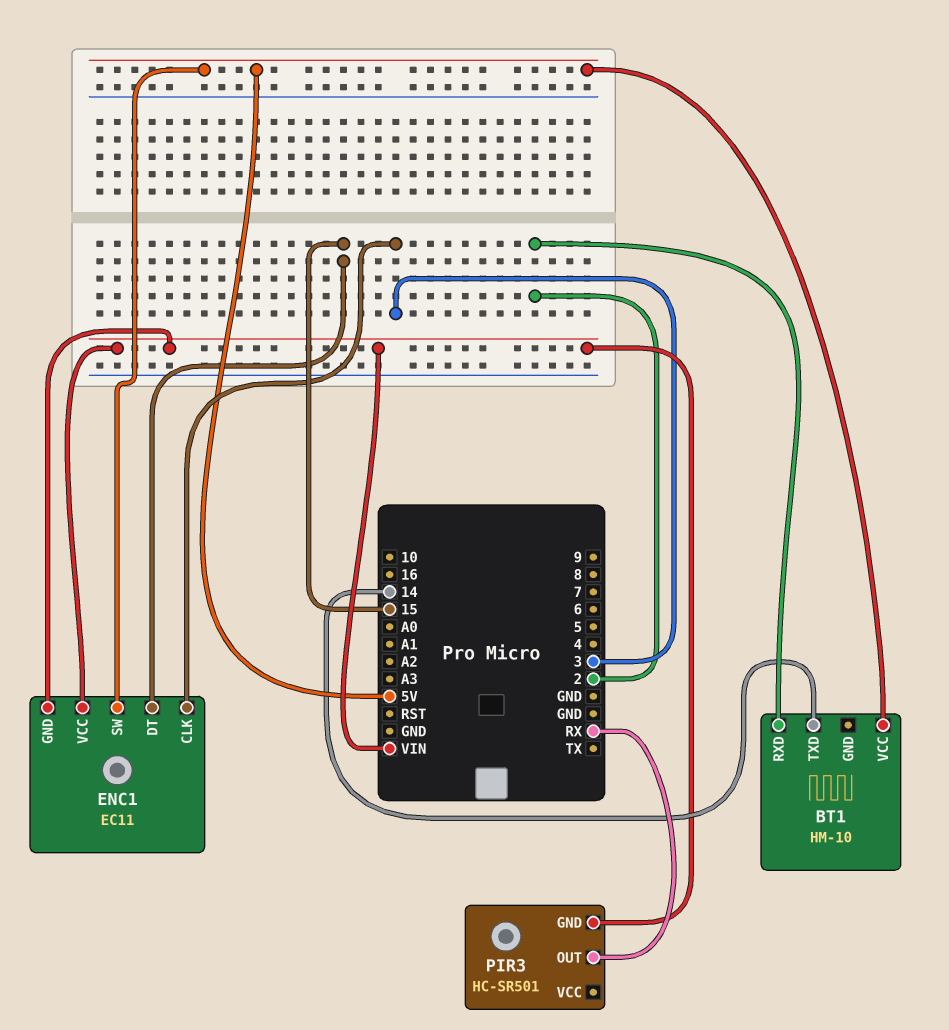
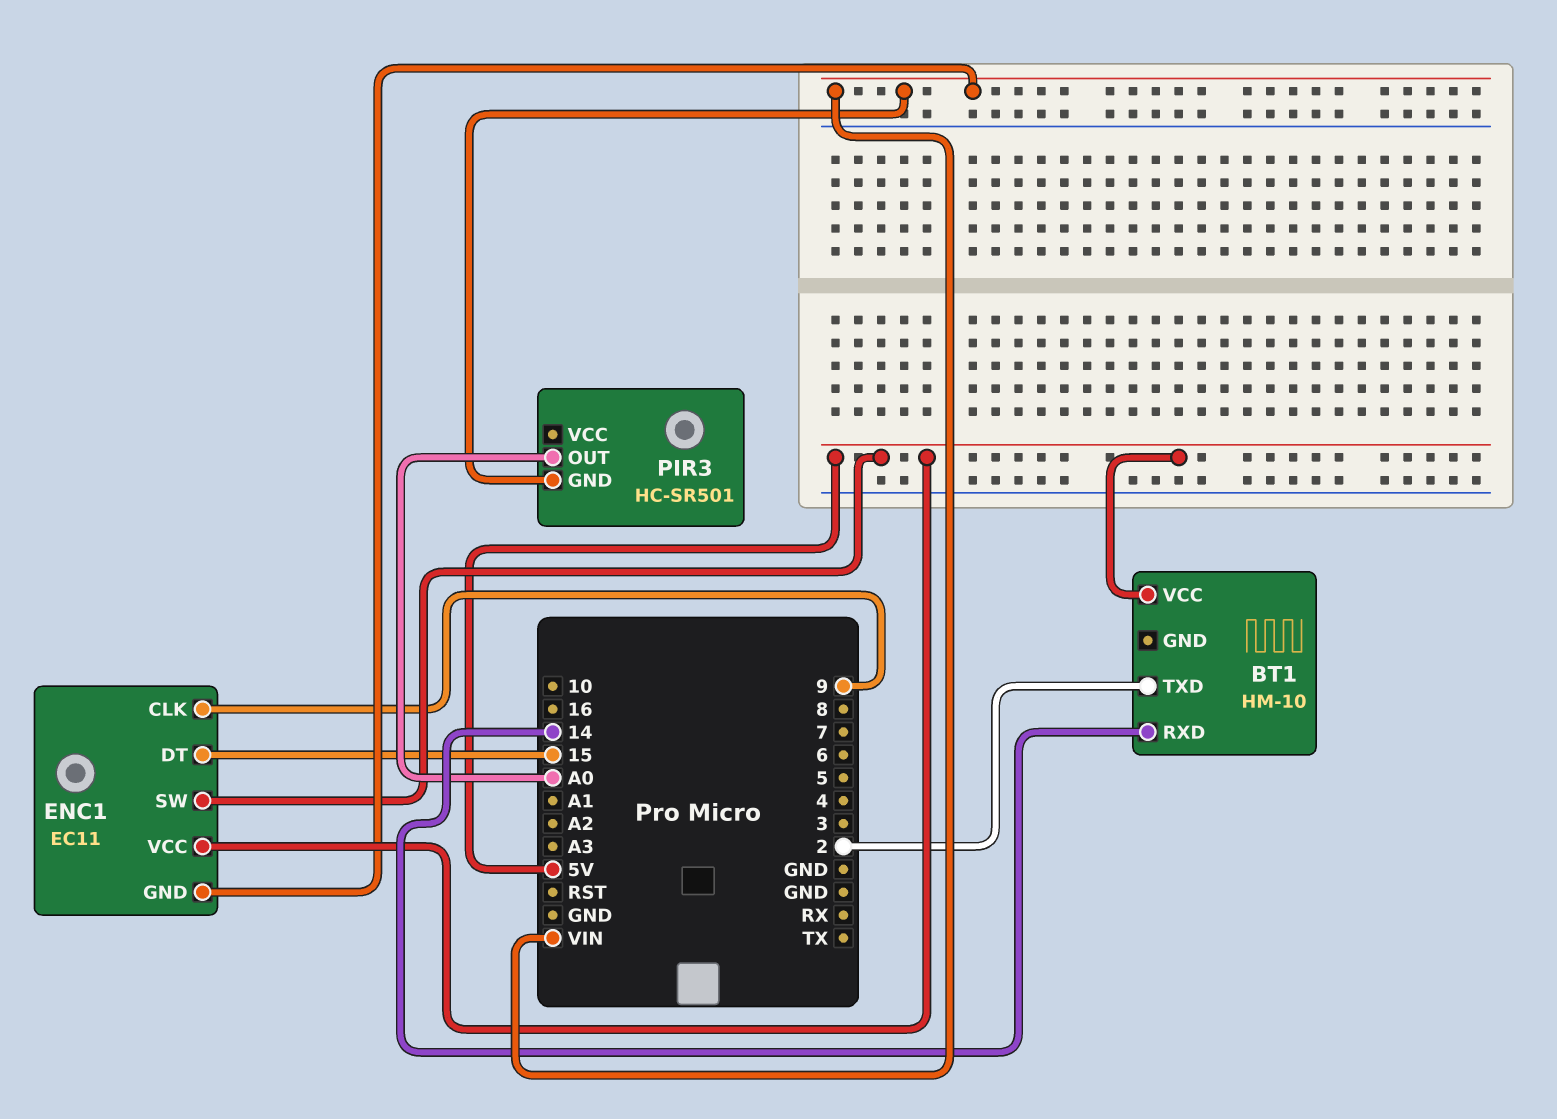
BT1 pin RXD: 2 -> 14
BT1 pin TXD: 14 -> 2
ENC1 pin CLK: 3 -> 9
ENC1 pin VCC: VIN -> 5V
PIR3 pin OUT: RX -> A0

